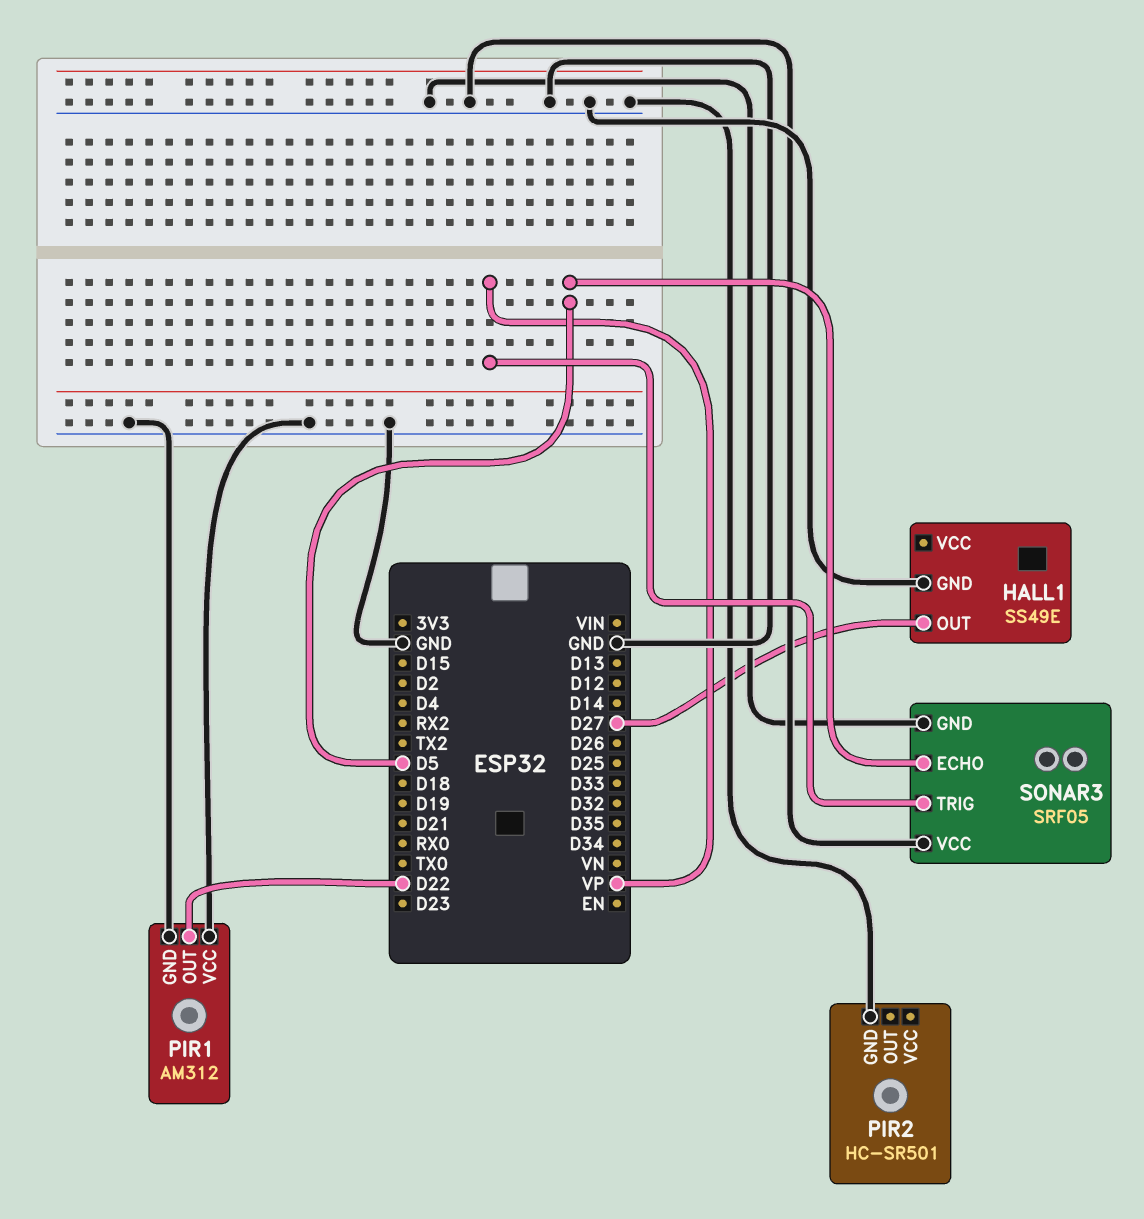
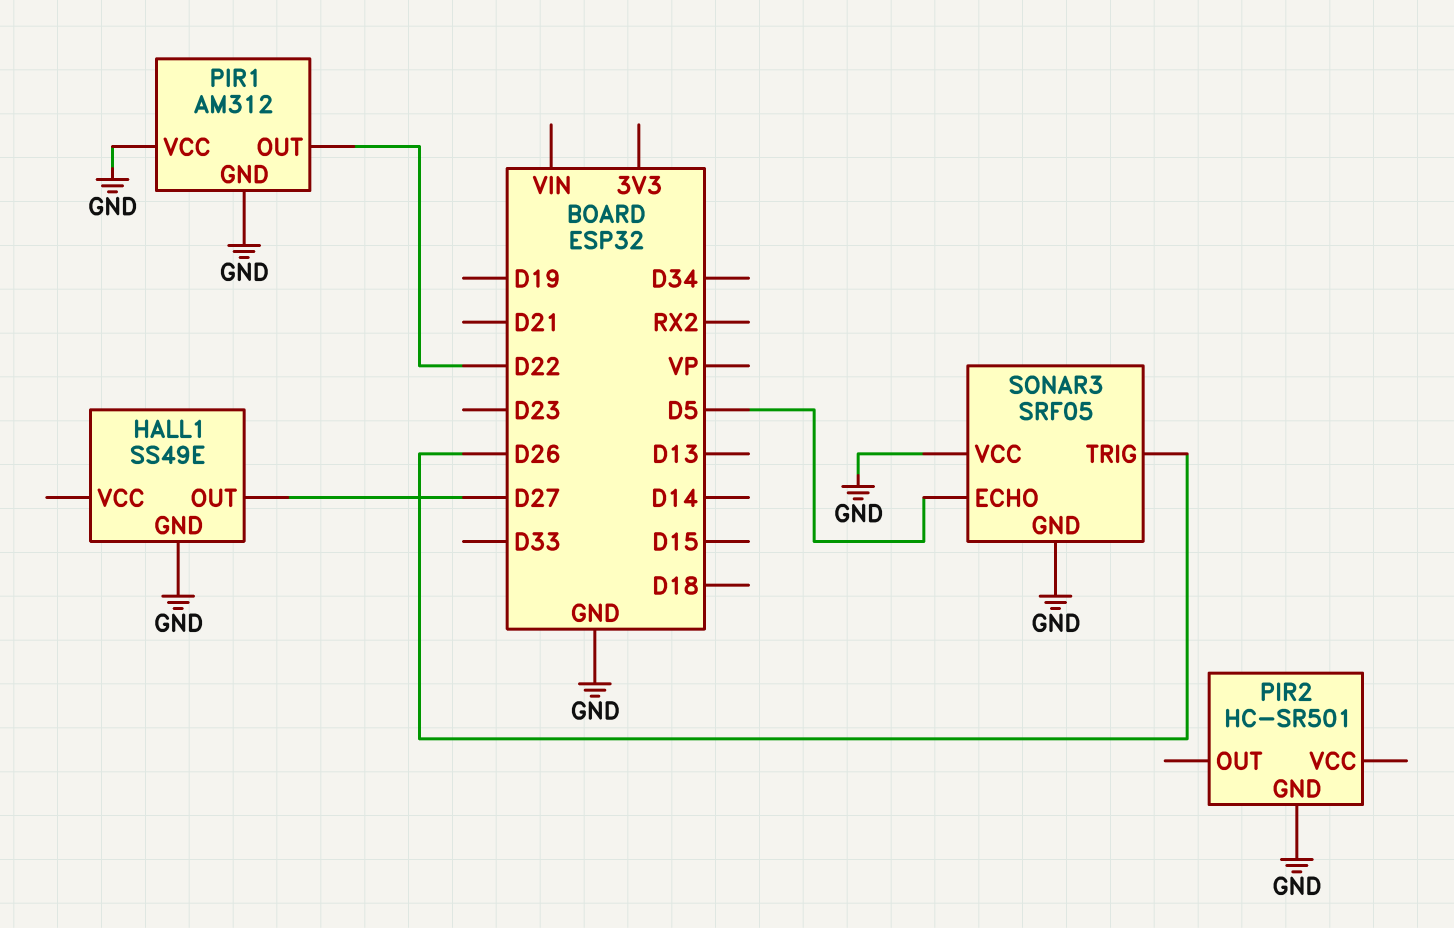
SONAR3 pin TRIG: VP -> D26

